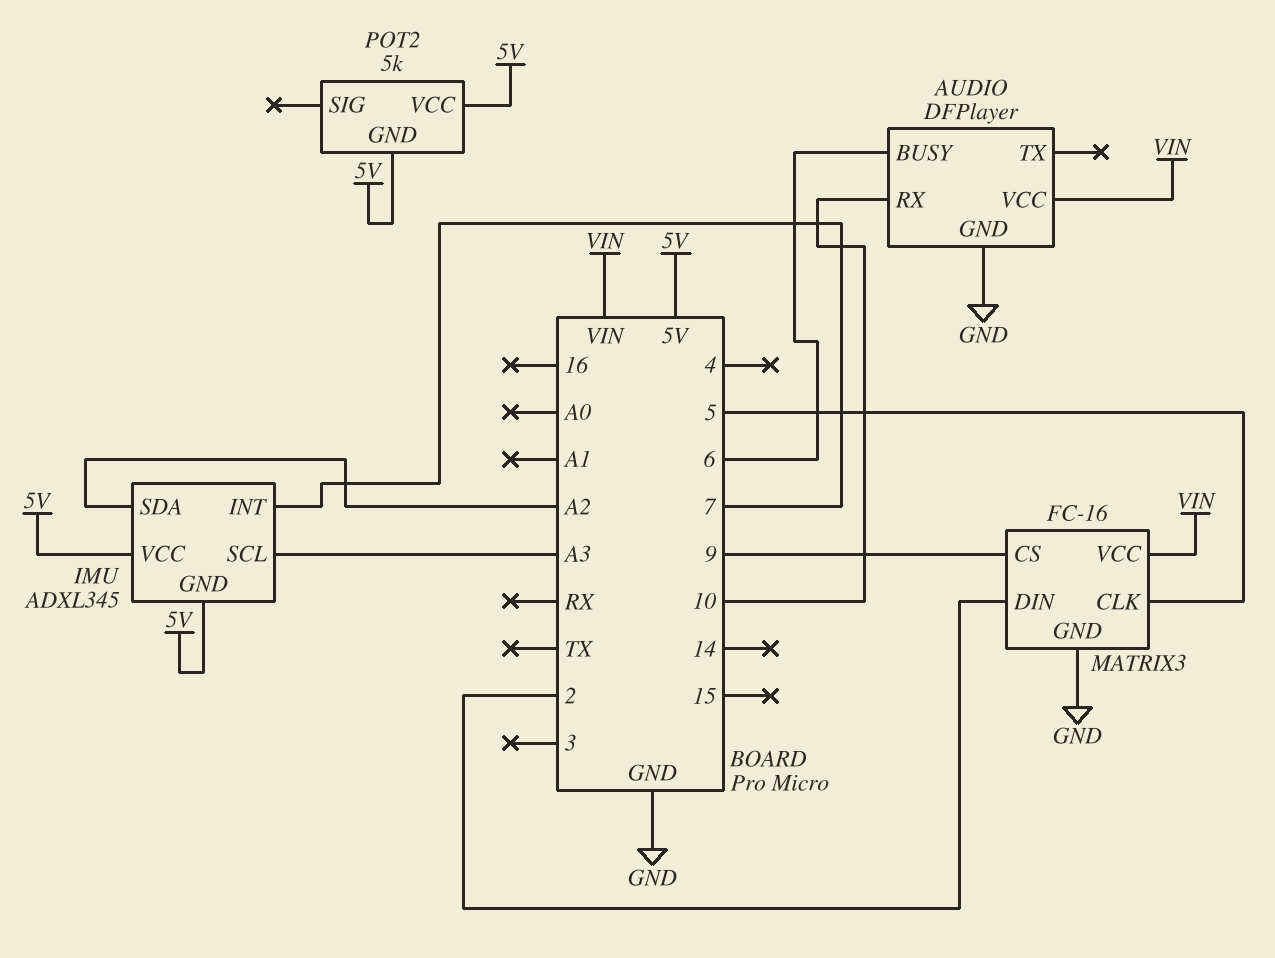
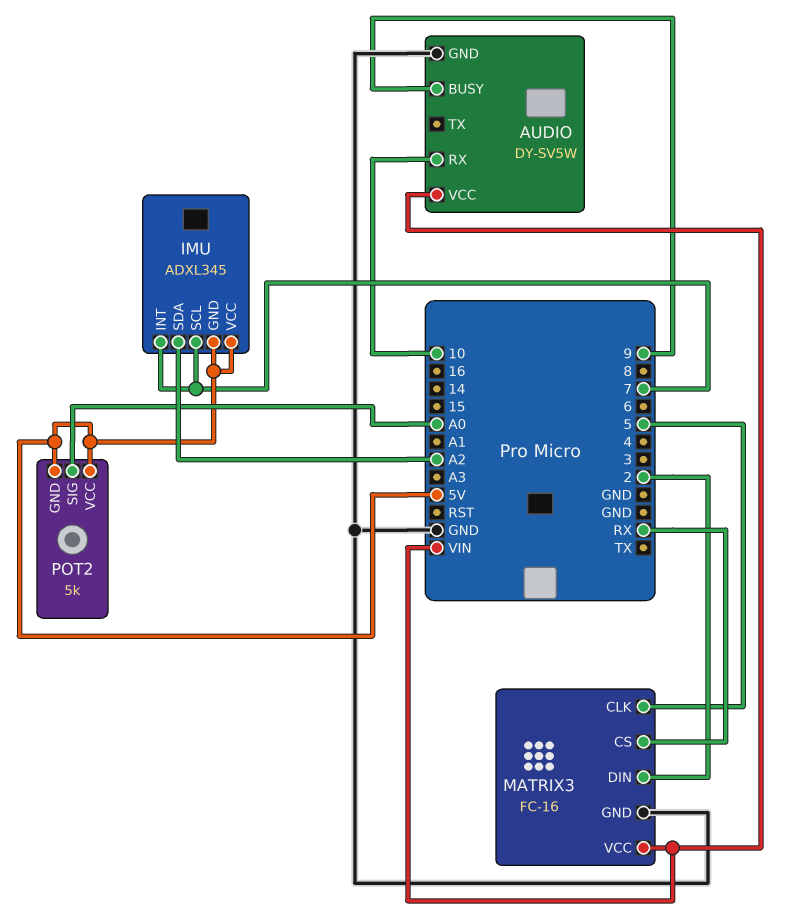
AUDIO: DFPlayer -> DY-SV5W
AUDIO pin BUSY: 6 -> 9
IMU pin SCL: A3 -> 7
MATRIX3 pin CS: 9 -> RX
POT2 pin SIG: none -> A0

